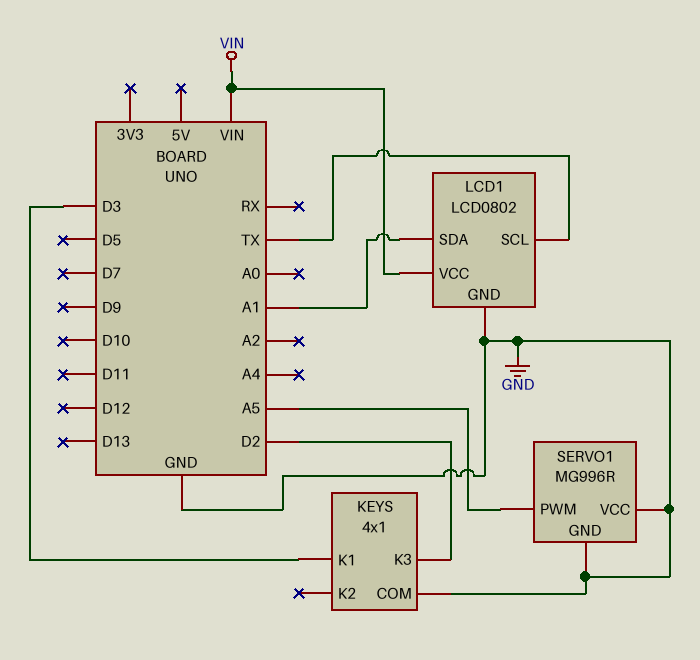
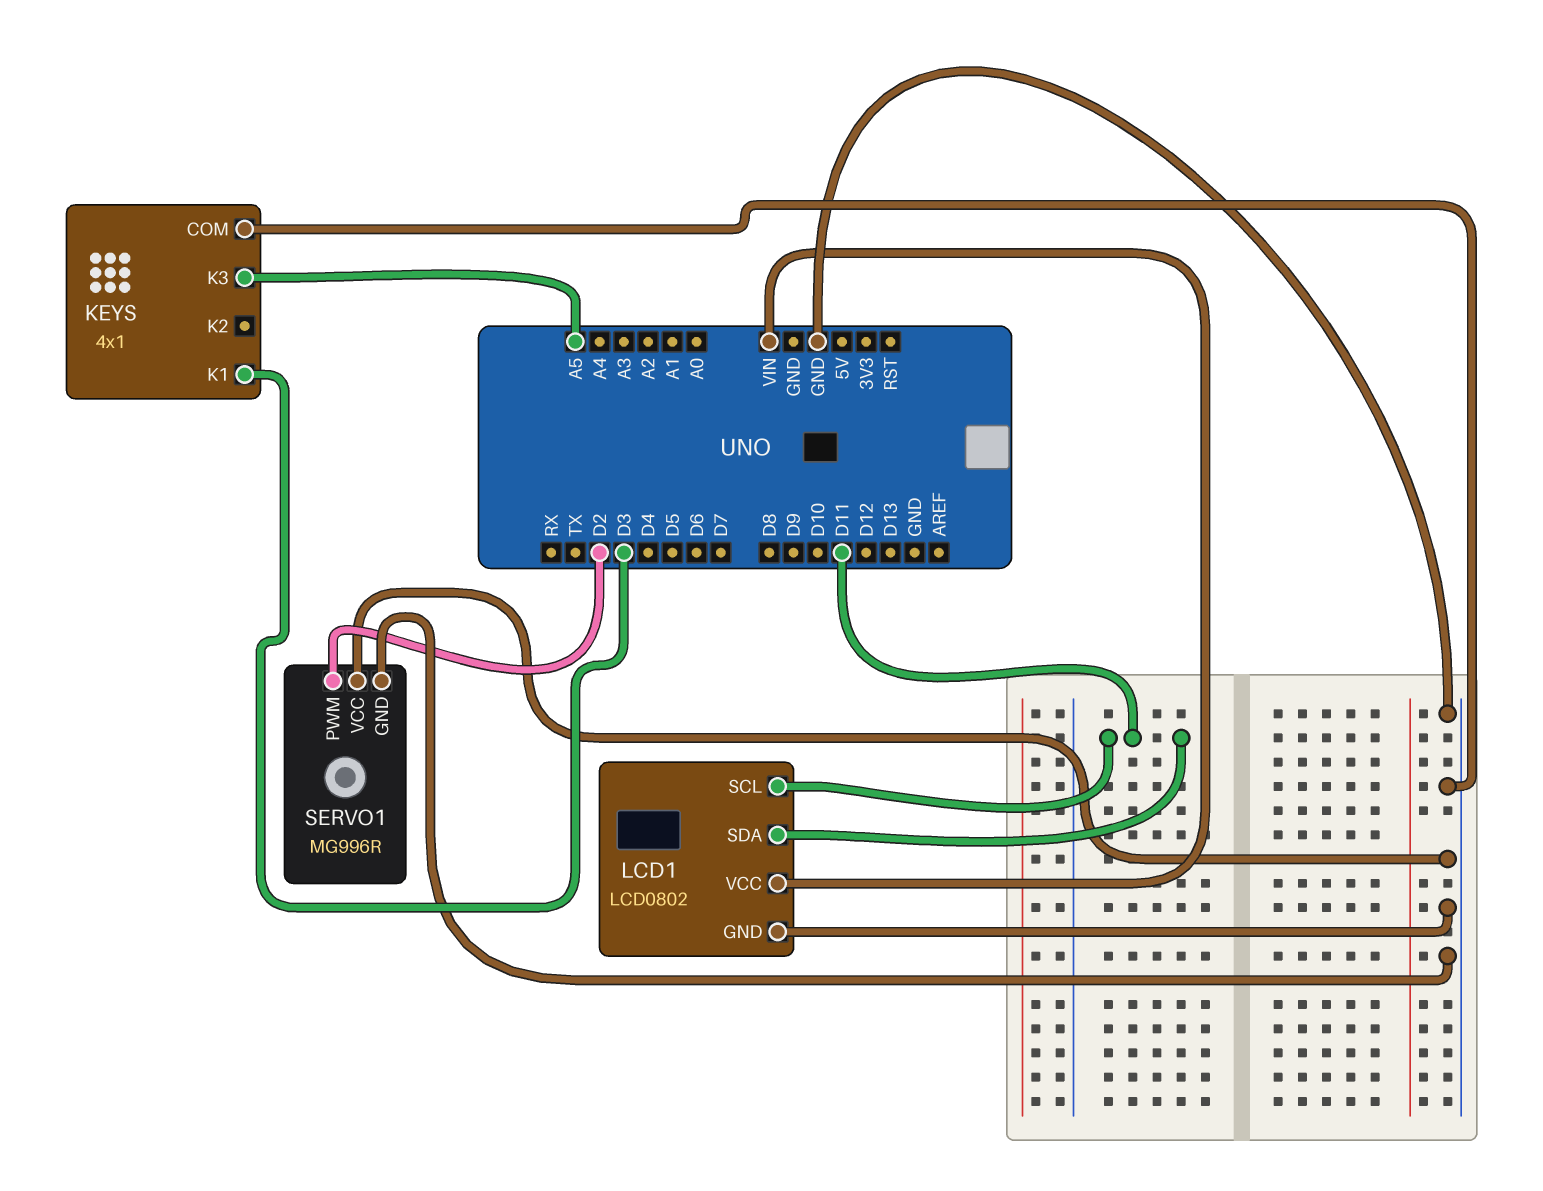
KEYS pin K3: D2 -> A5
LCD1 pin SCL: TX -> D11
LCD1 pin SDA: A1 -> D11
SERVO1 pin PWM: A5 -> D2

